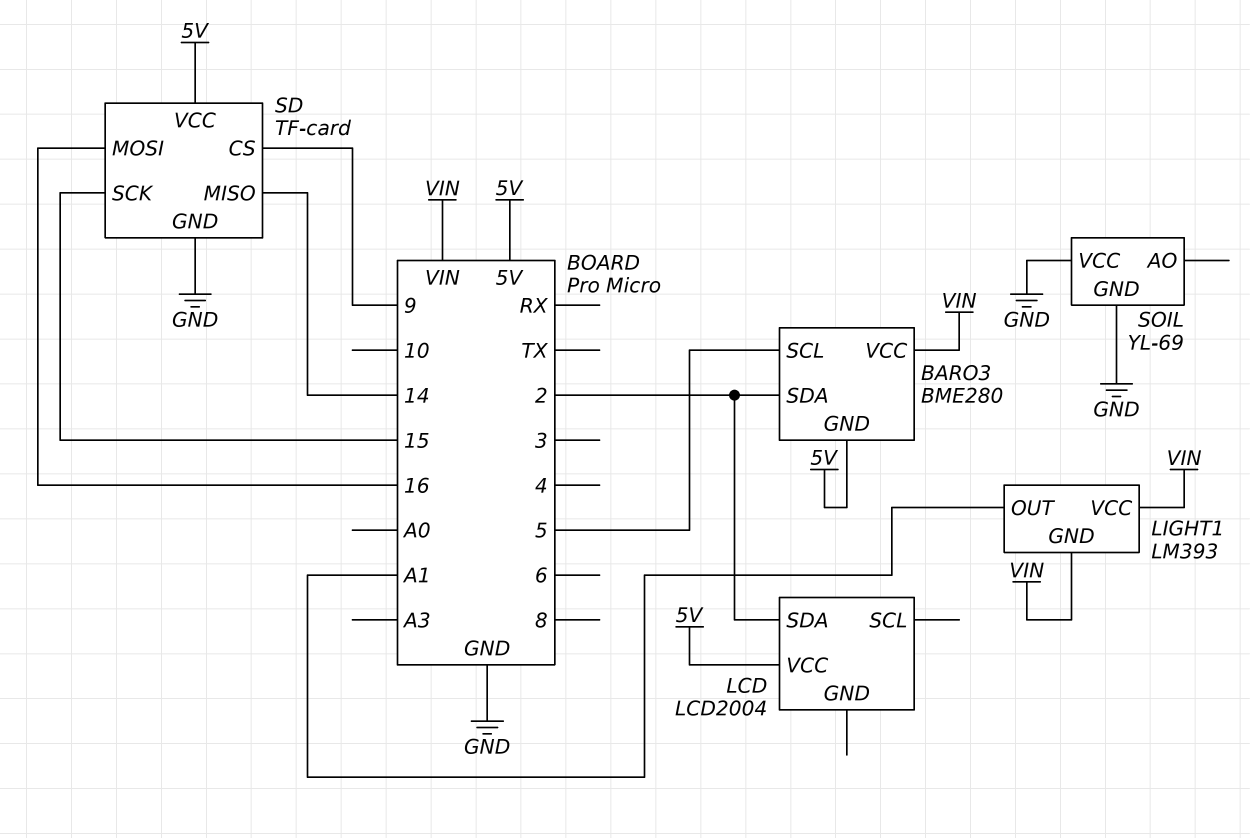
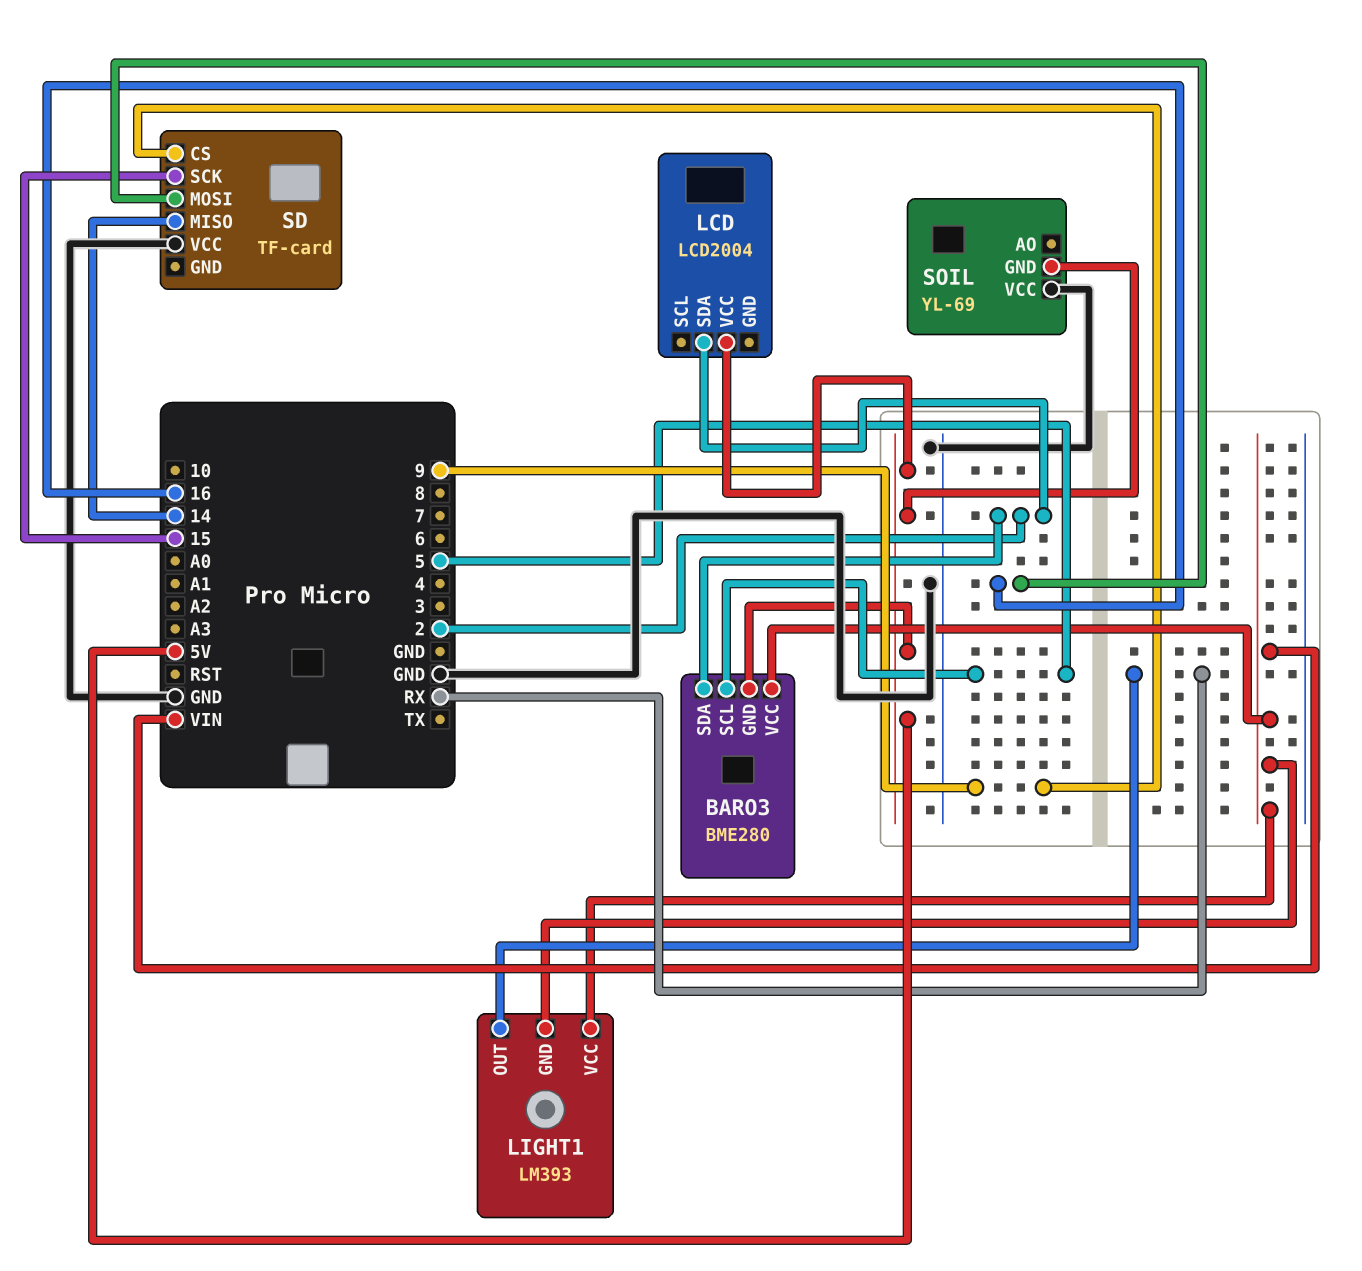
LIGHT1 pin OUT: A1 -> RX
SD pin GND: GND -> none
SD pin VCC: 5V -> GND
SOIL pin GND: GND -> 5V

